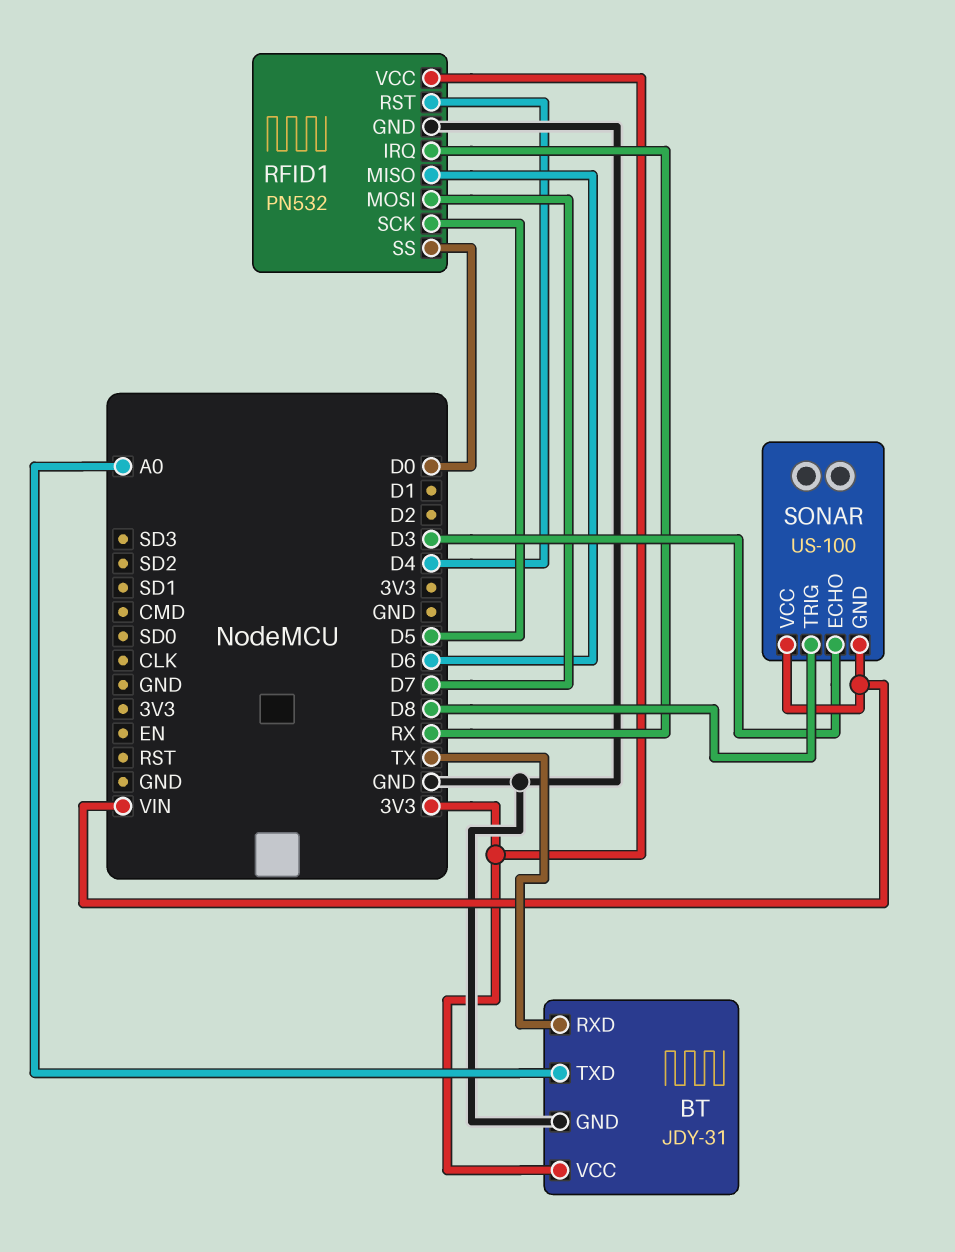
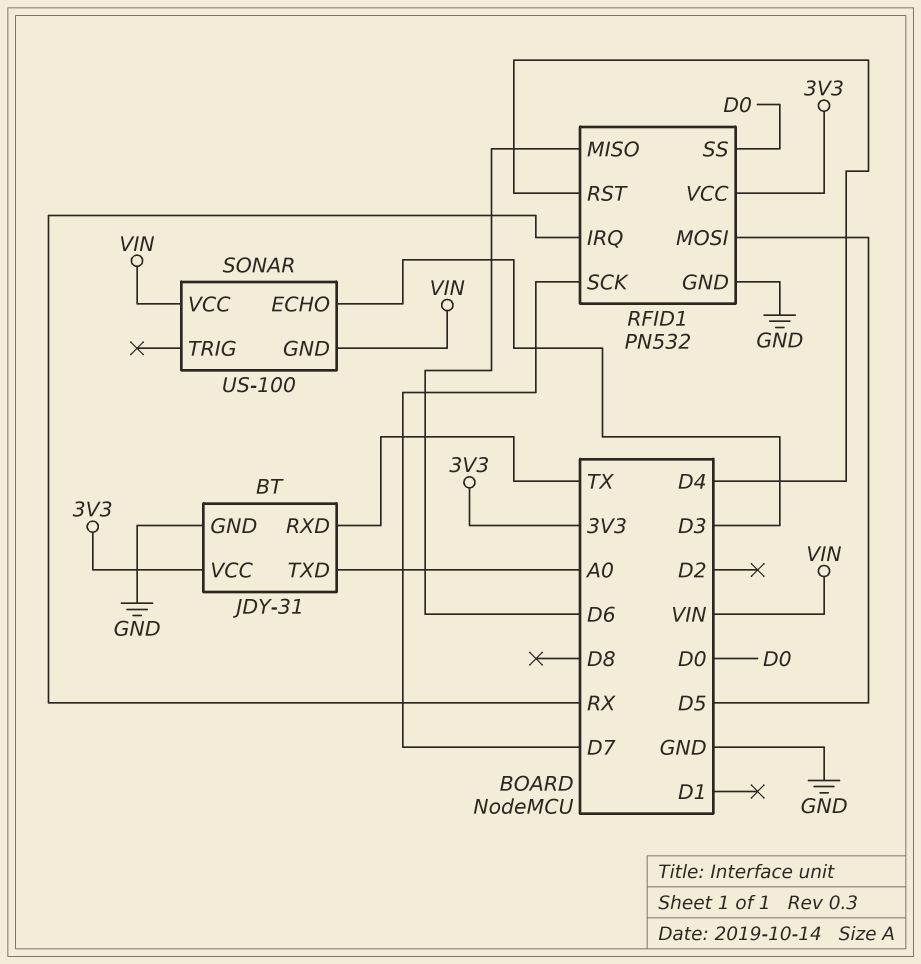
RFID1 pin MOSI: D7 -> D5
RFID1 pin SCK: D5 -> D7
SONAR pin TRIG: D8 -> none

